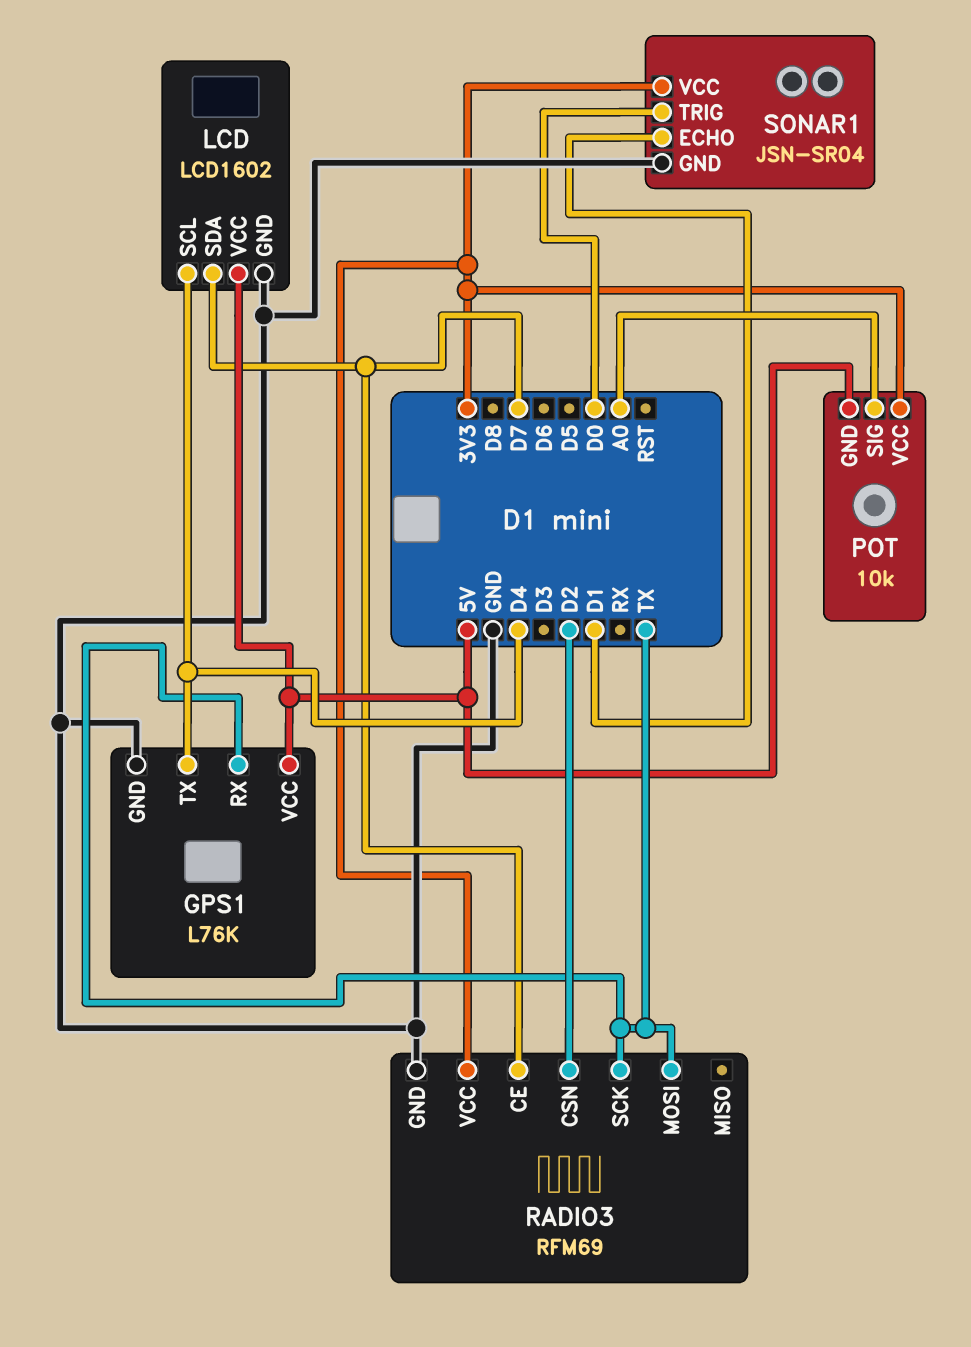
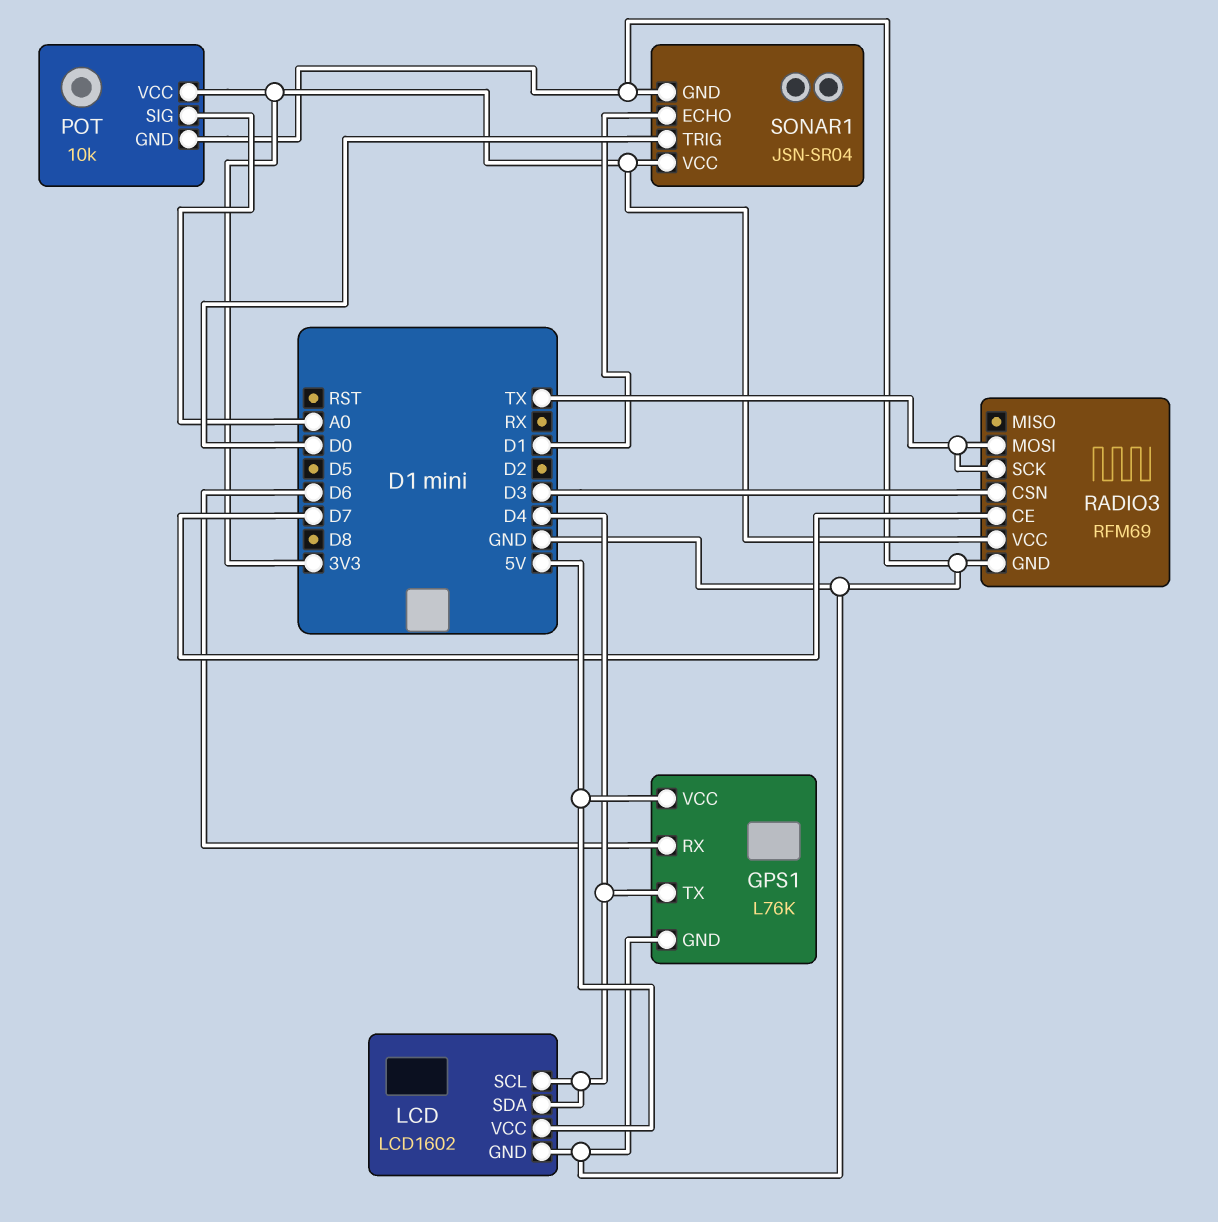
GPS1 pin RX: TX -> D6
LCD pin SDA: D7 -> D4
POT pin GND: 5V -> GND
RADIO3 pin CSN: D2 -> D3

